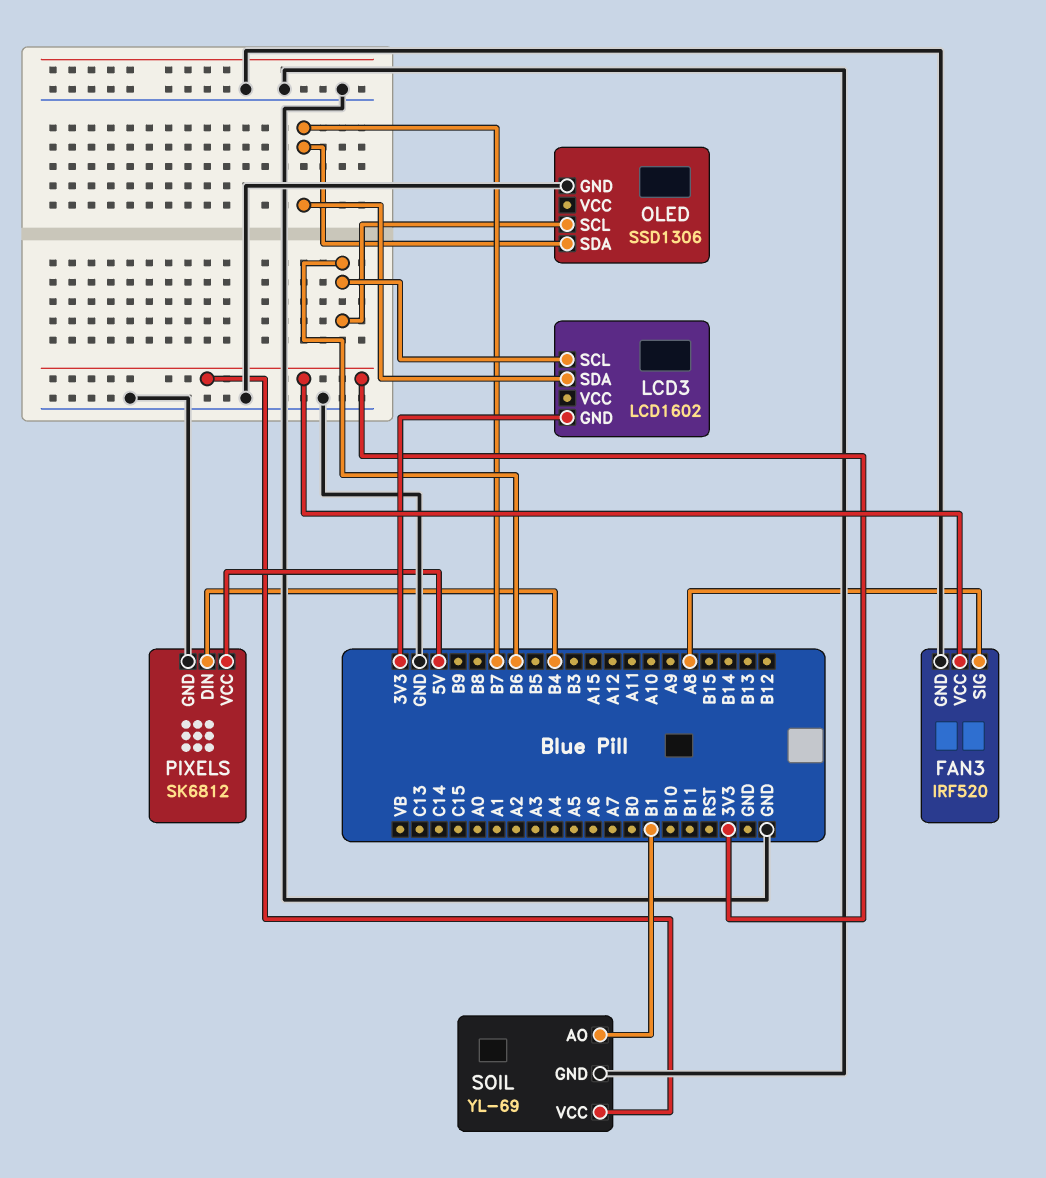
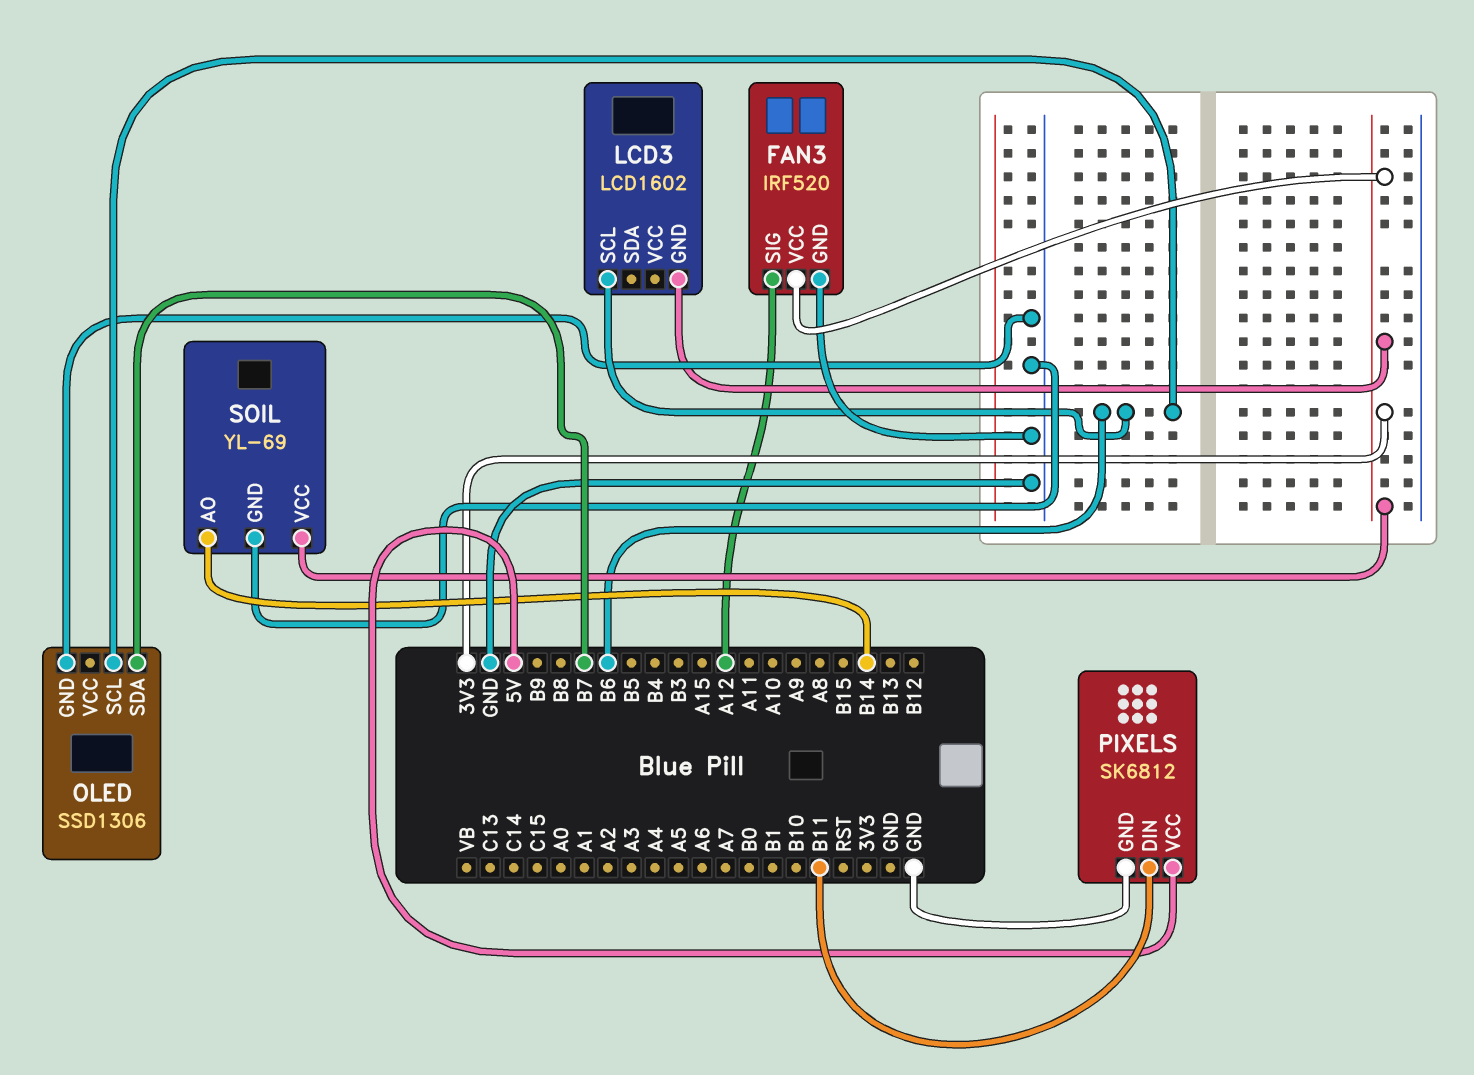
FAN3 pin SIG: A8 -> A12
LCD3 pin SDA: B7 -> none
PIXELS pin DIN: B4 -> B11
SOIL pin AO: B1 -> B14

